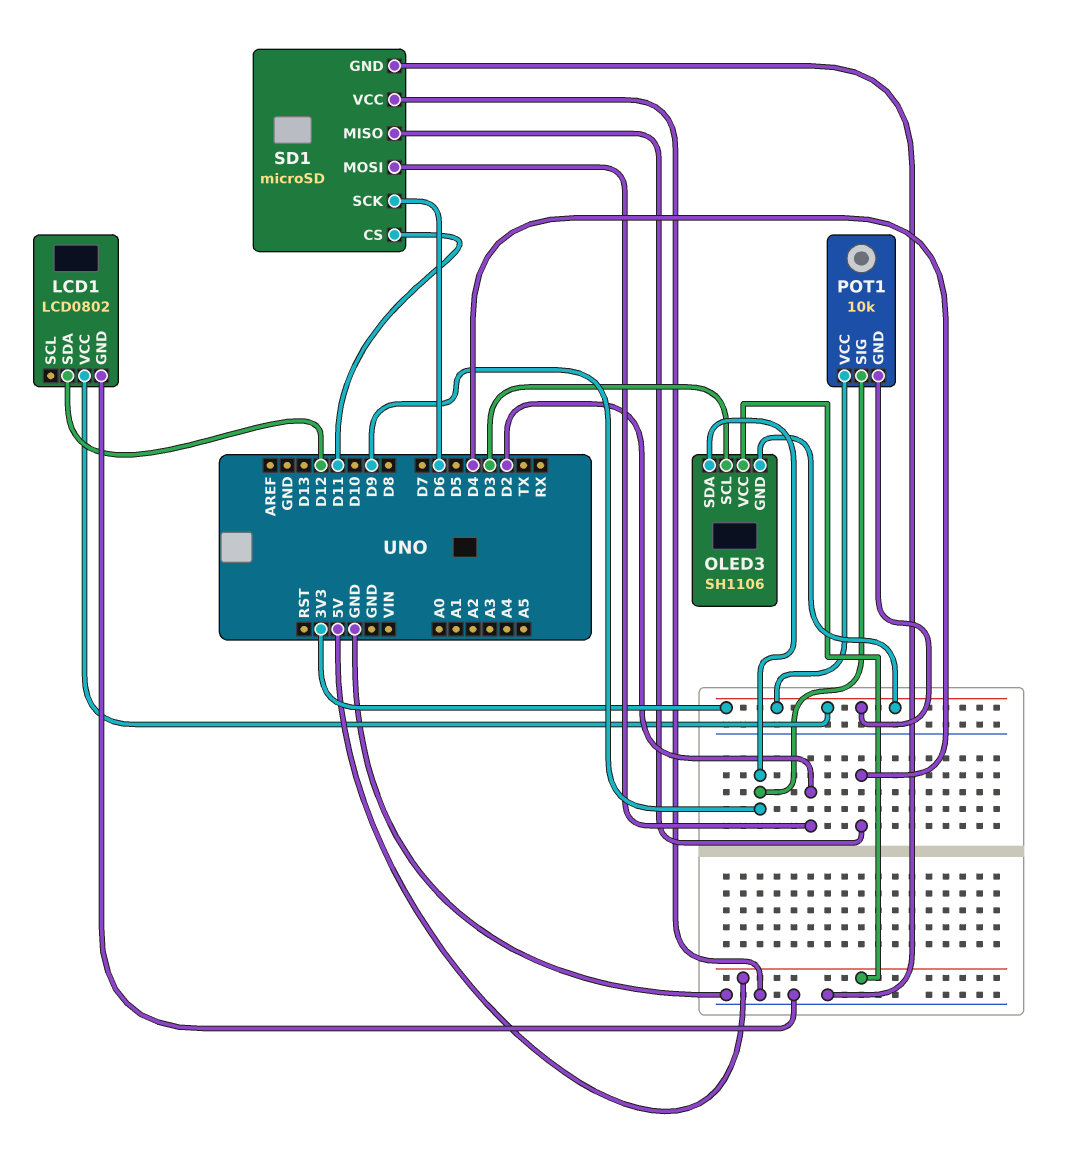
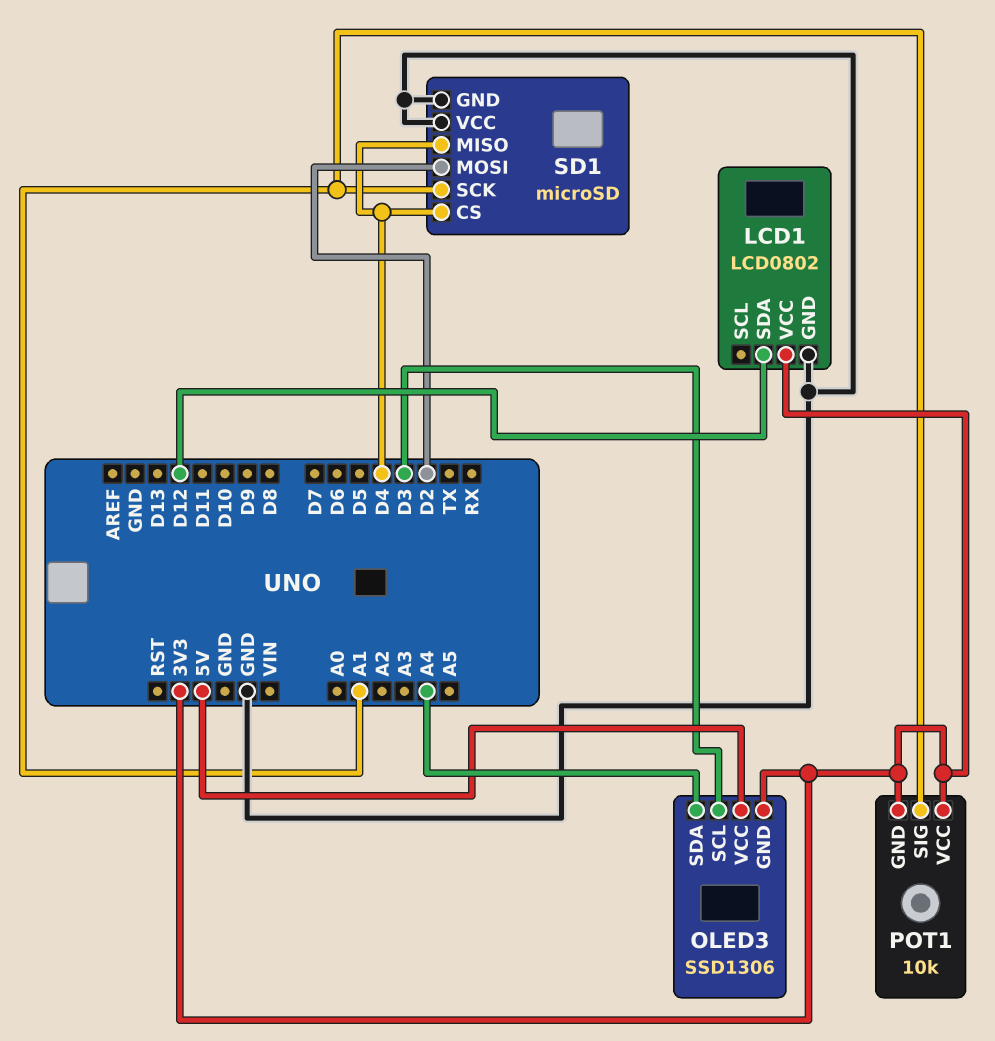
OLED3: SH1106 -> SSD1306
OLED3 pin SDA: D9 -> A4
POT1 pin SIG: D9 -> A1
SD1 pin CS: D11 -> D4
SD1 pin SCK: D6 -> A1

